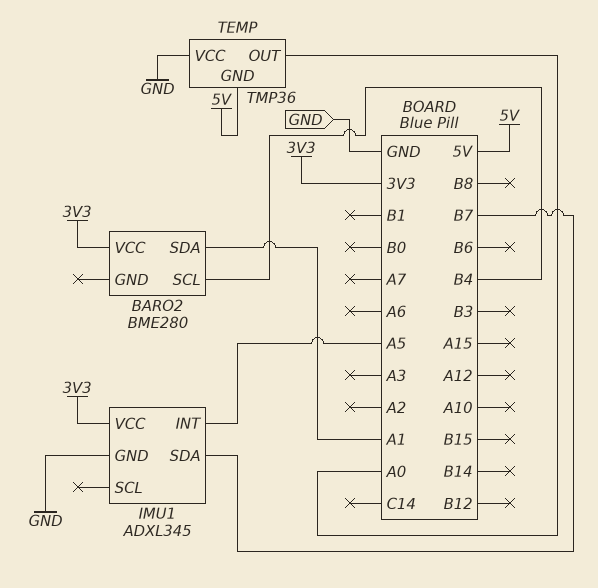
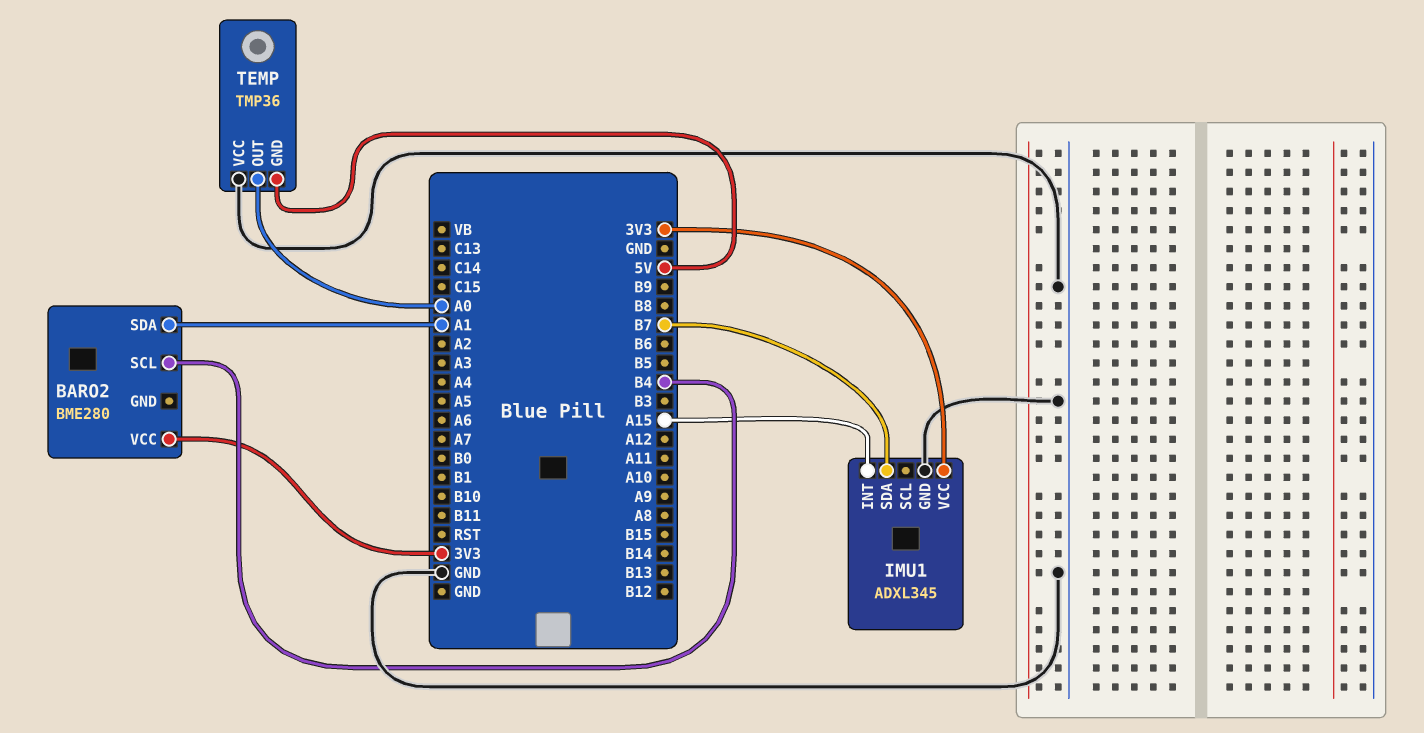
IMU1 pin INT: A5 -> A15

